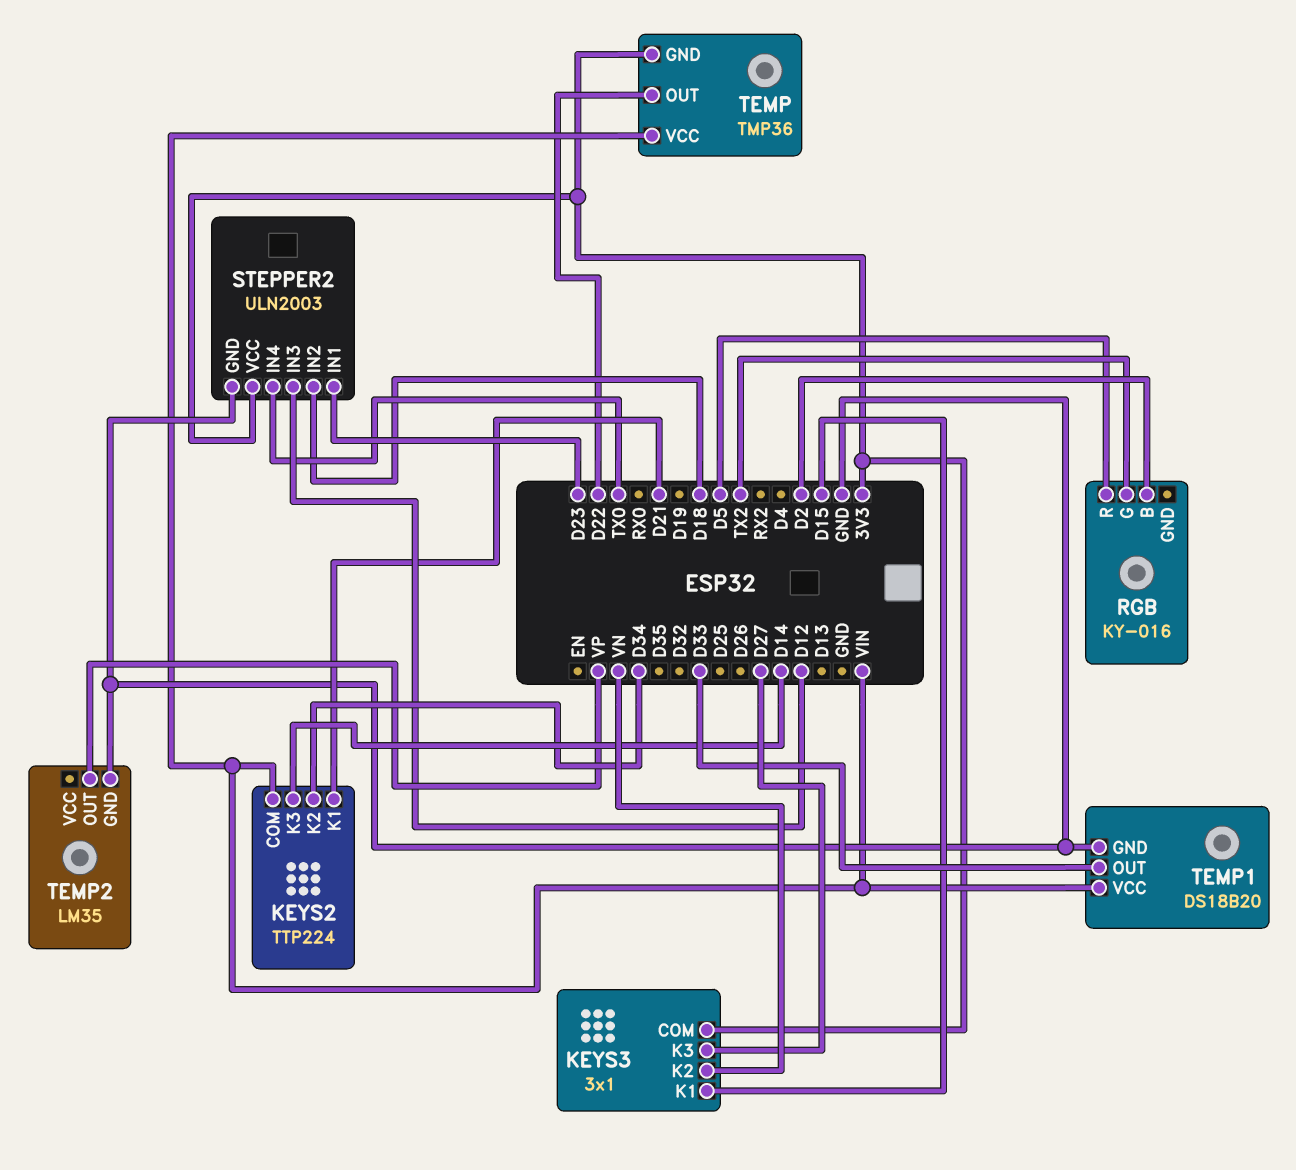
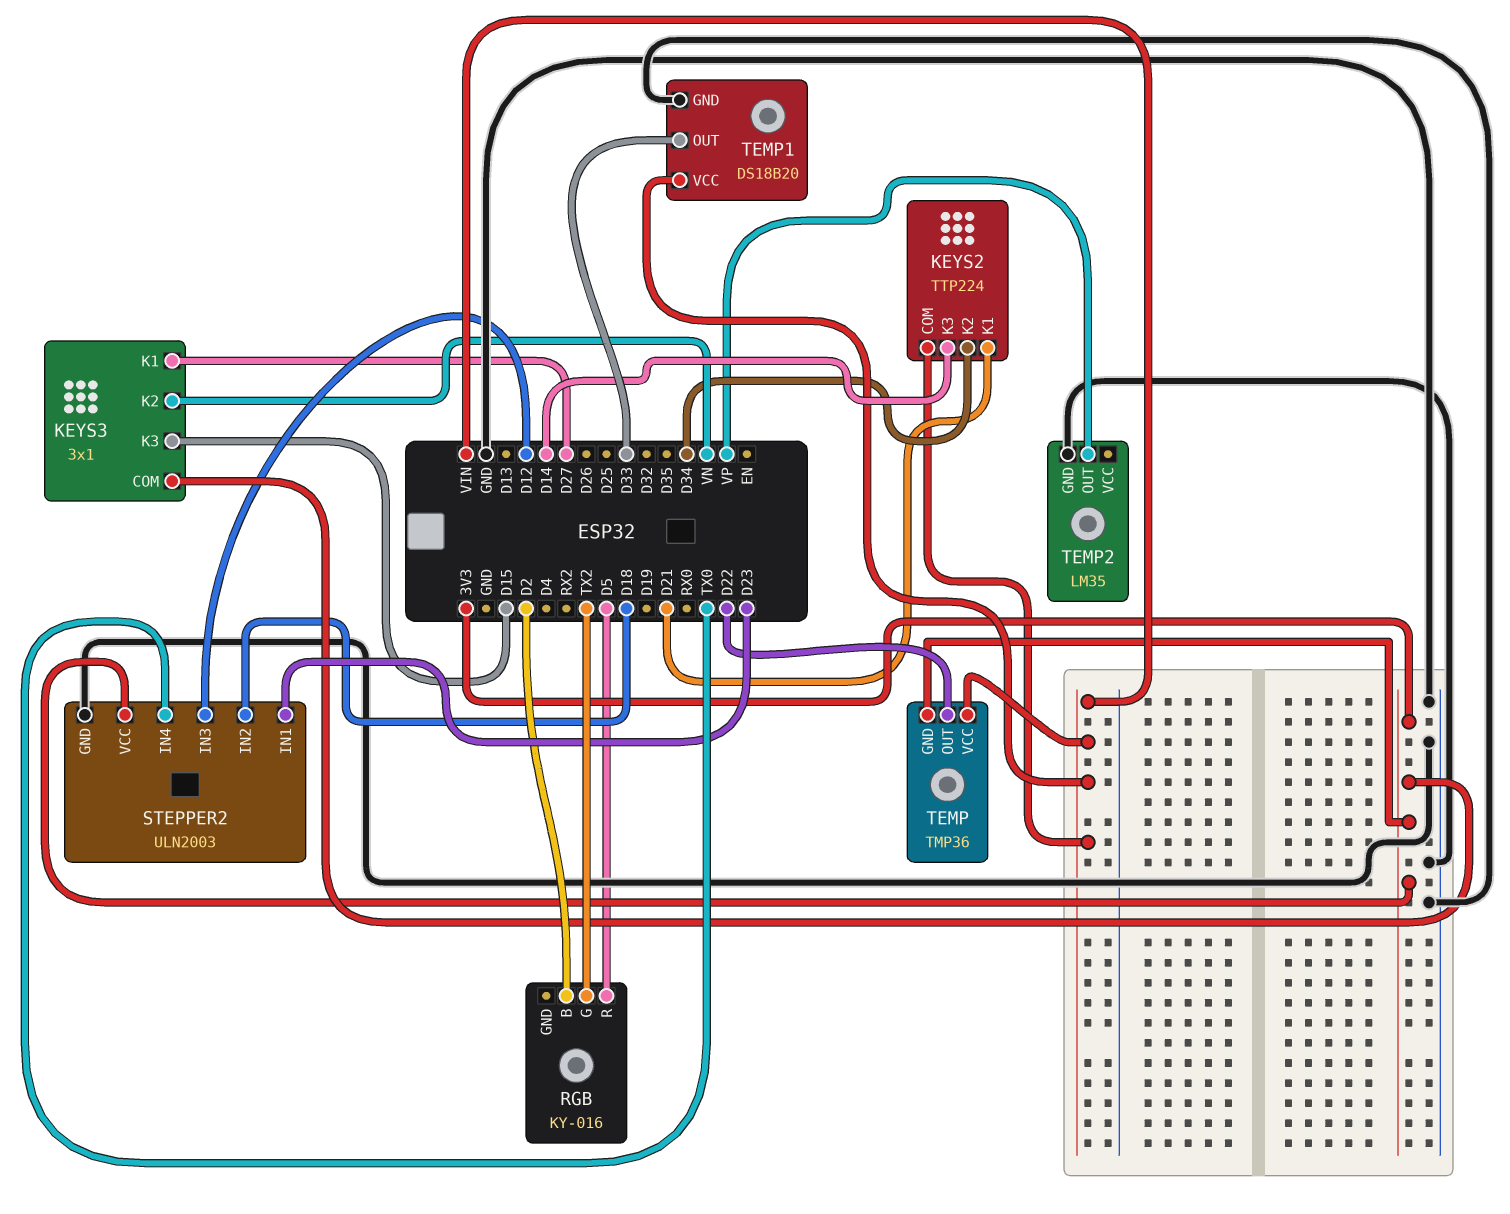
KEYS3 pin K1: D15 -> D27
KEYS3 pin K3: D27 -> D15

